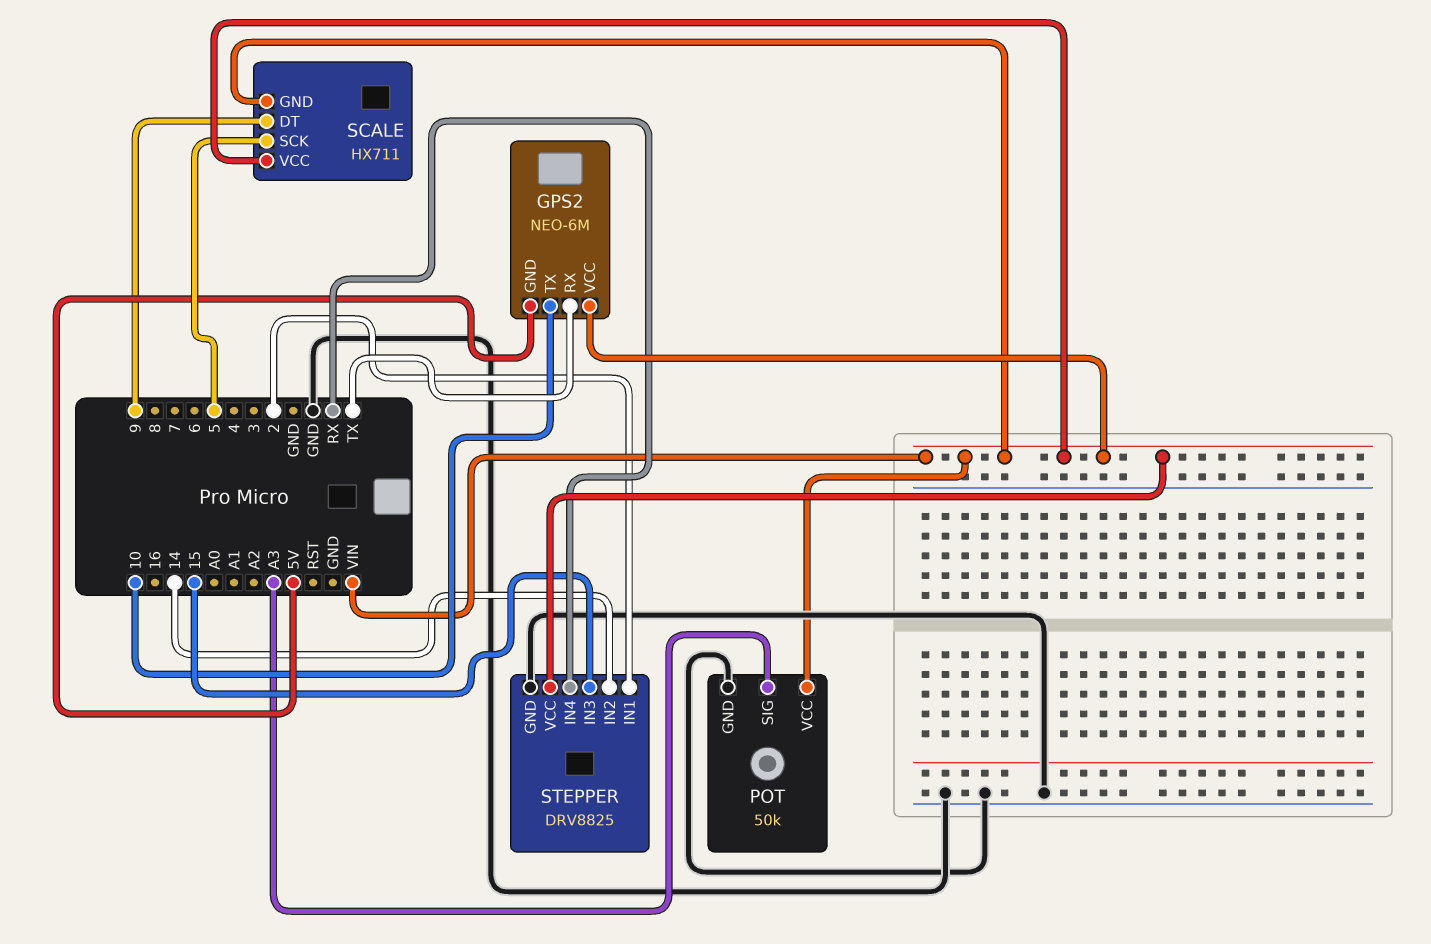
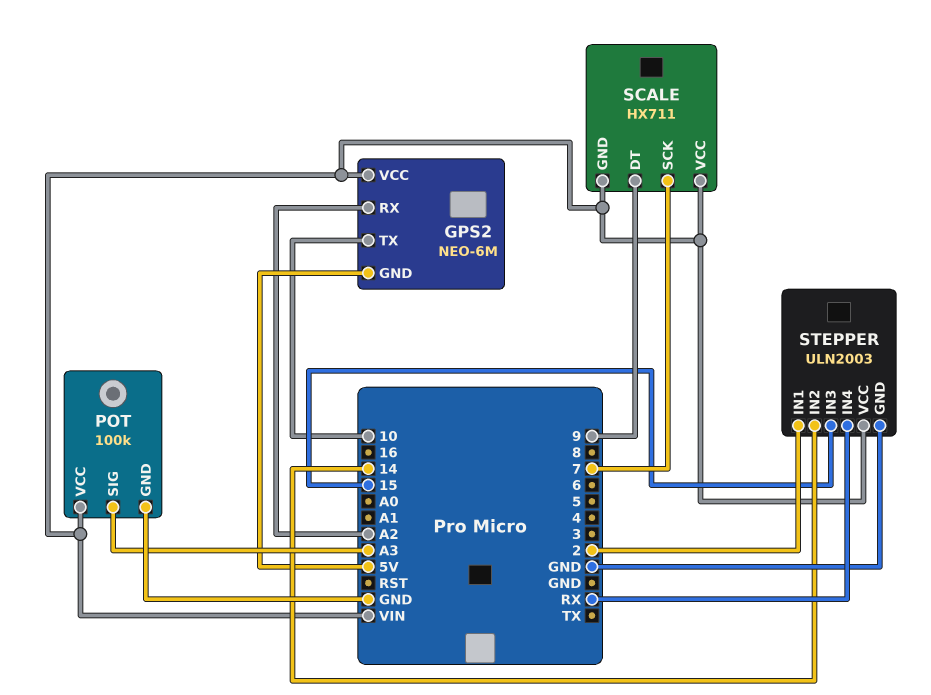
GPS2 pin RX: TX -> A2
POT: 50k -> 100k
SCALE pin SCK: 5 -> 7
STEPPER: DRV8825 -> ULN2003

